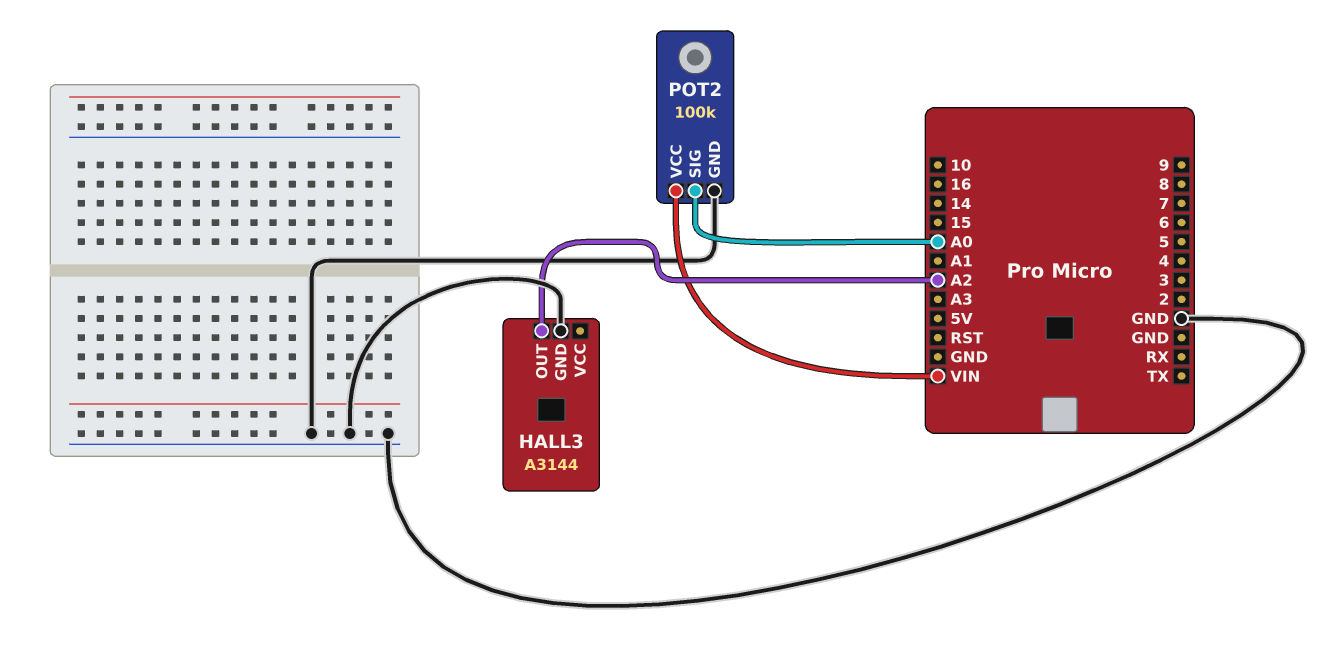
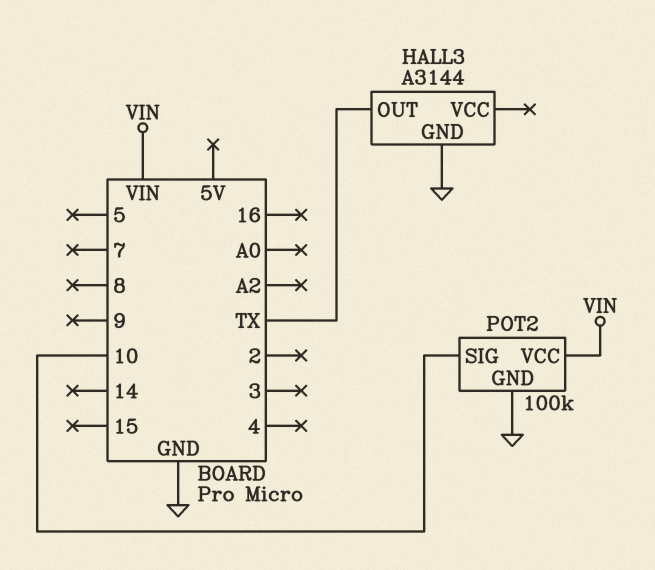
HALL3 pin OUT: A2 -> TX
POT2 pin SIG: A0 -> 10

